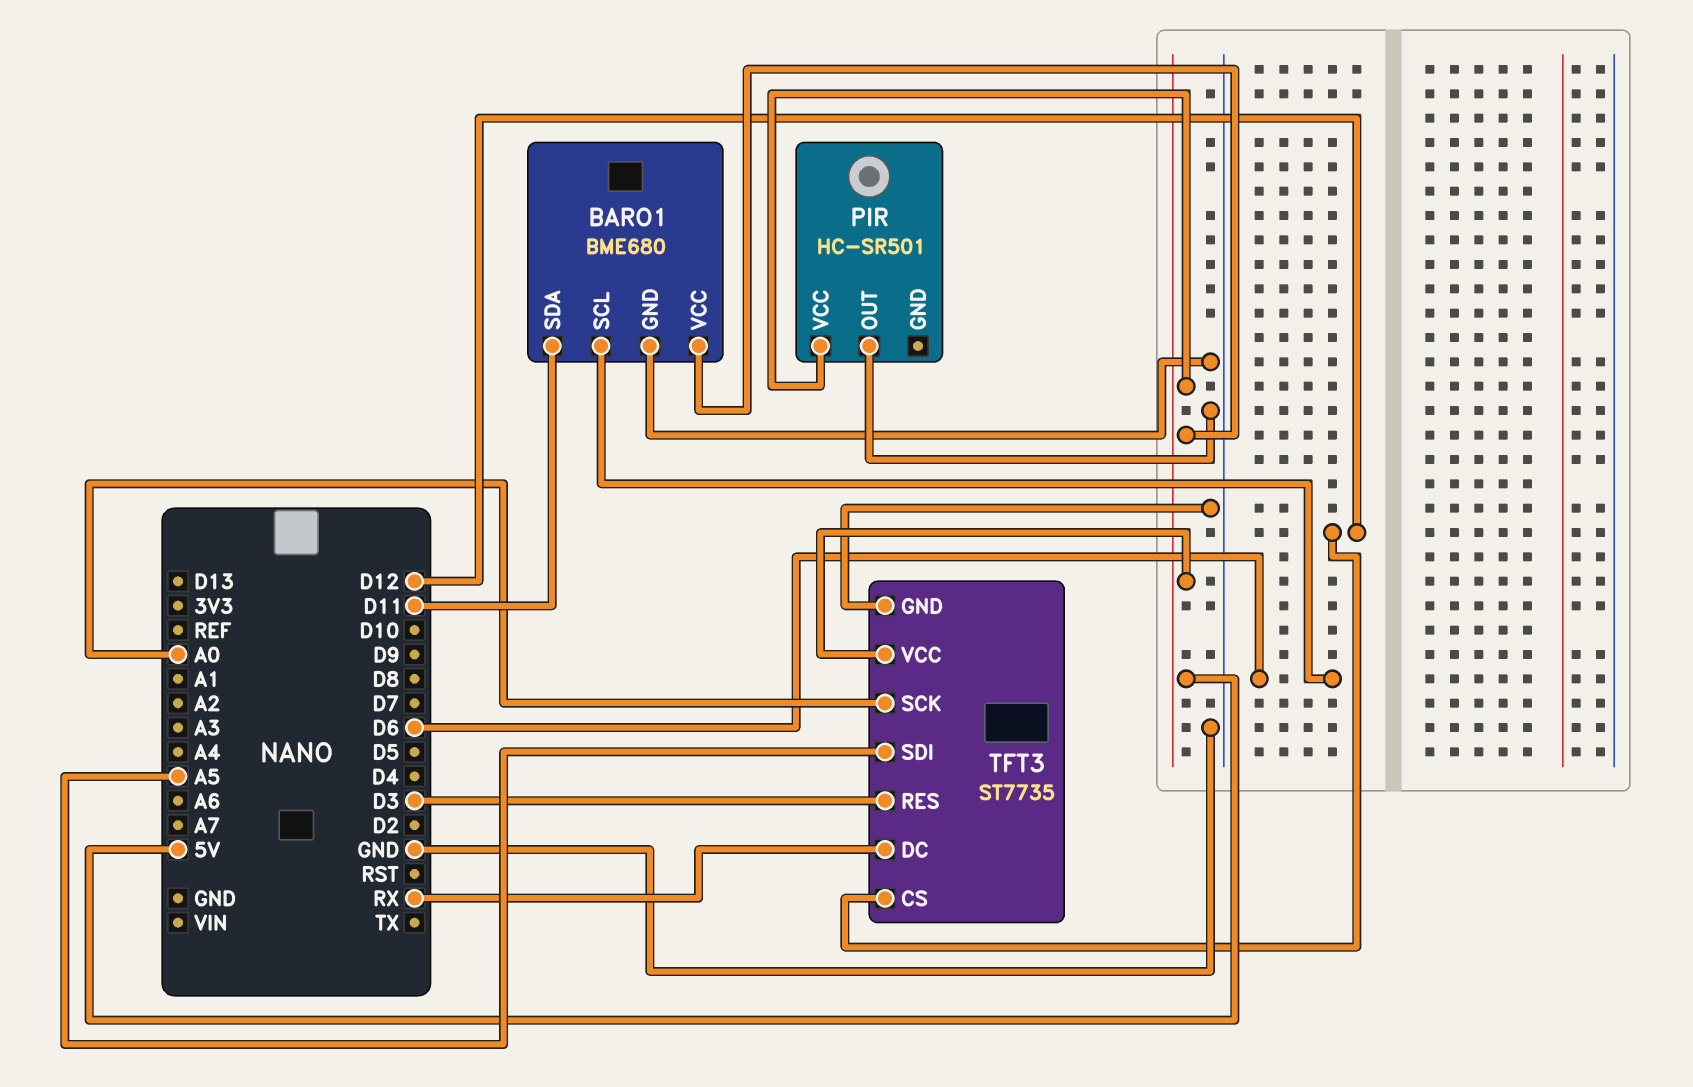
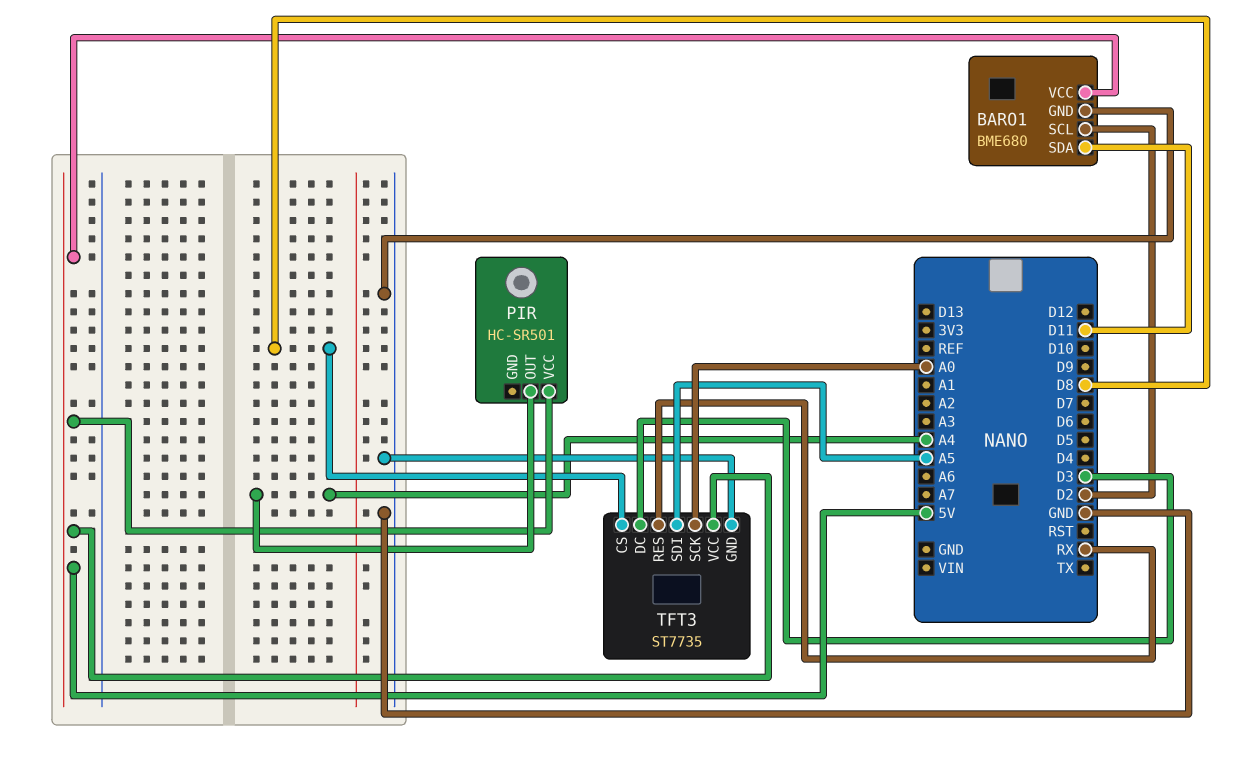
BARO1 pin SCL: D6 -> D2
PIR pin OUT: GND -> A4
TFT3 pin CS: D12 -> D8
TFT3 pin DC: RX -> D3
TFT3 pin RES: D3 -> RX

